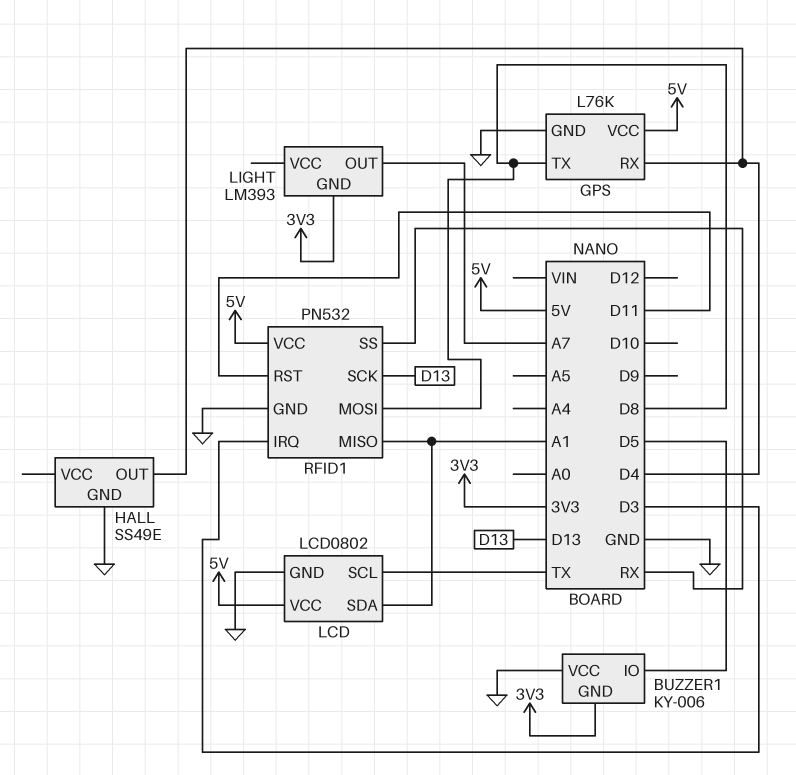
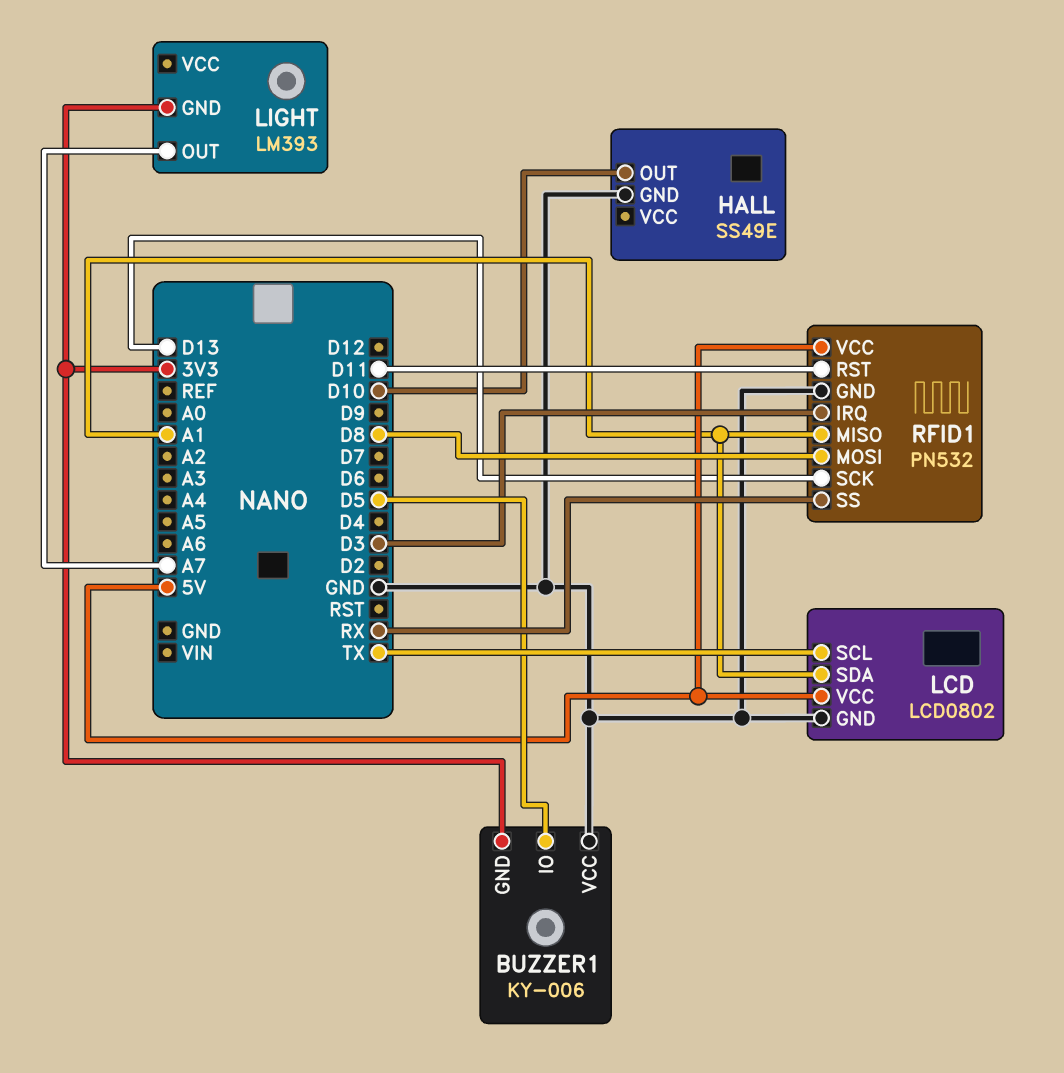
GPS: L76K -> none
GPS pin GND: GND -> none
GPS pin RX: D4 -> none
GPS pin TX: D8 -> none
GPS pin VCC: 5V -> none
HALL pin OUT: D4 -> D10

